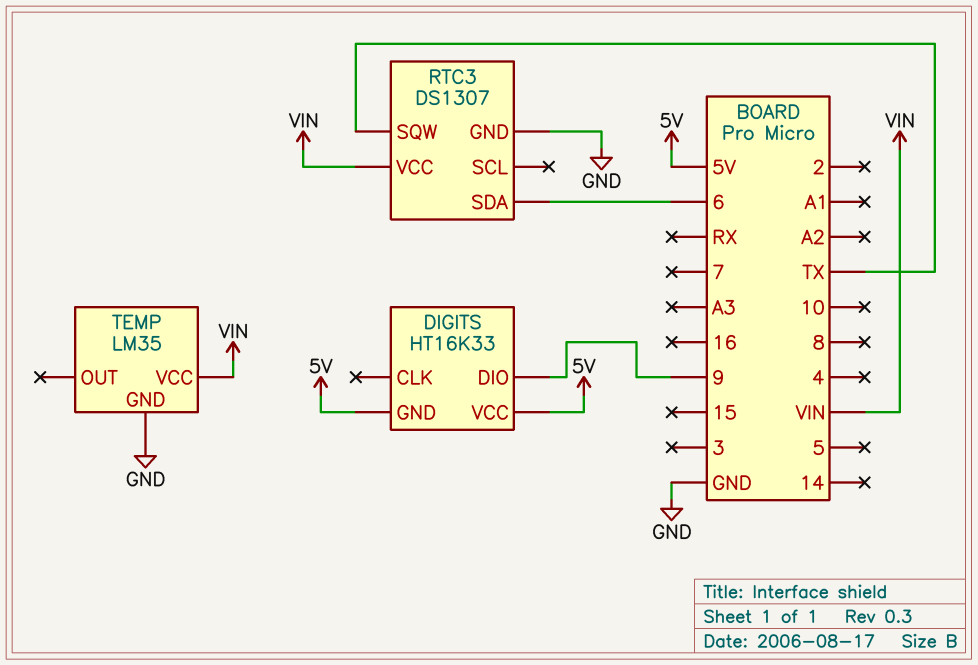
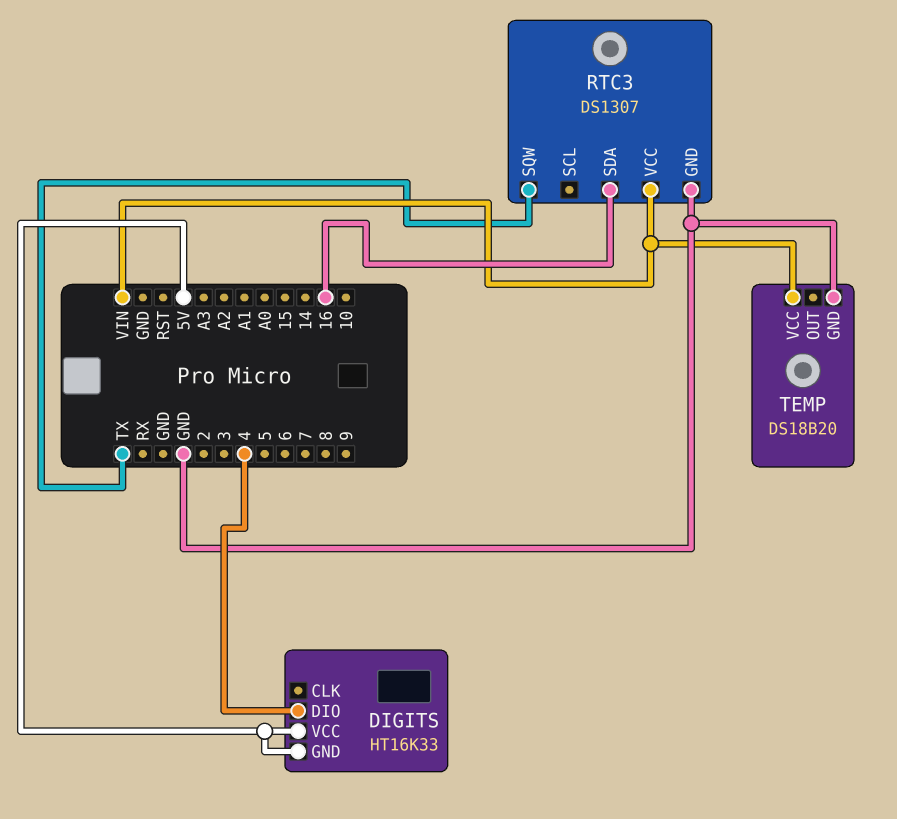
DIGITS pin DIO: 9 -> 4
RTC3 pin SDA: 6 -> 16
TEMP: LM35 -> DS18B20

